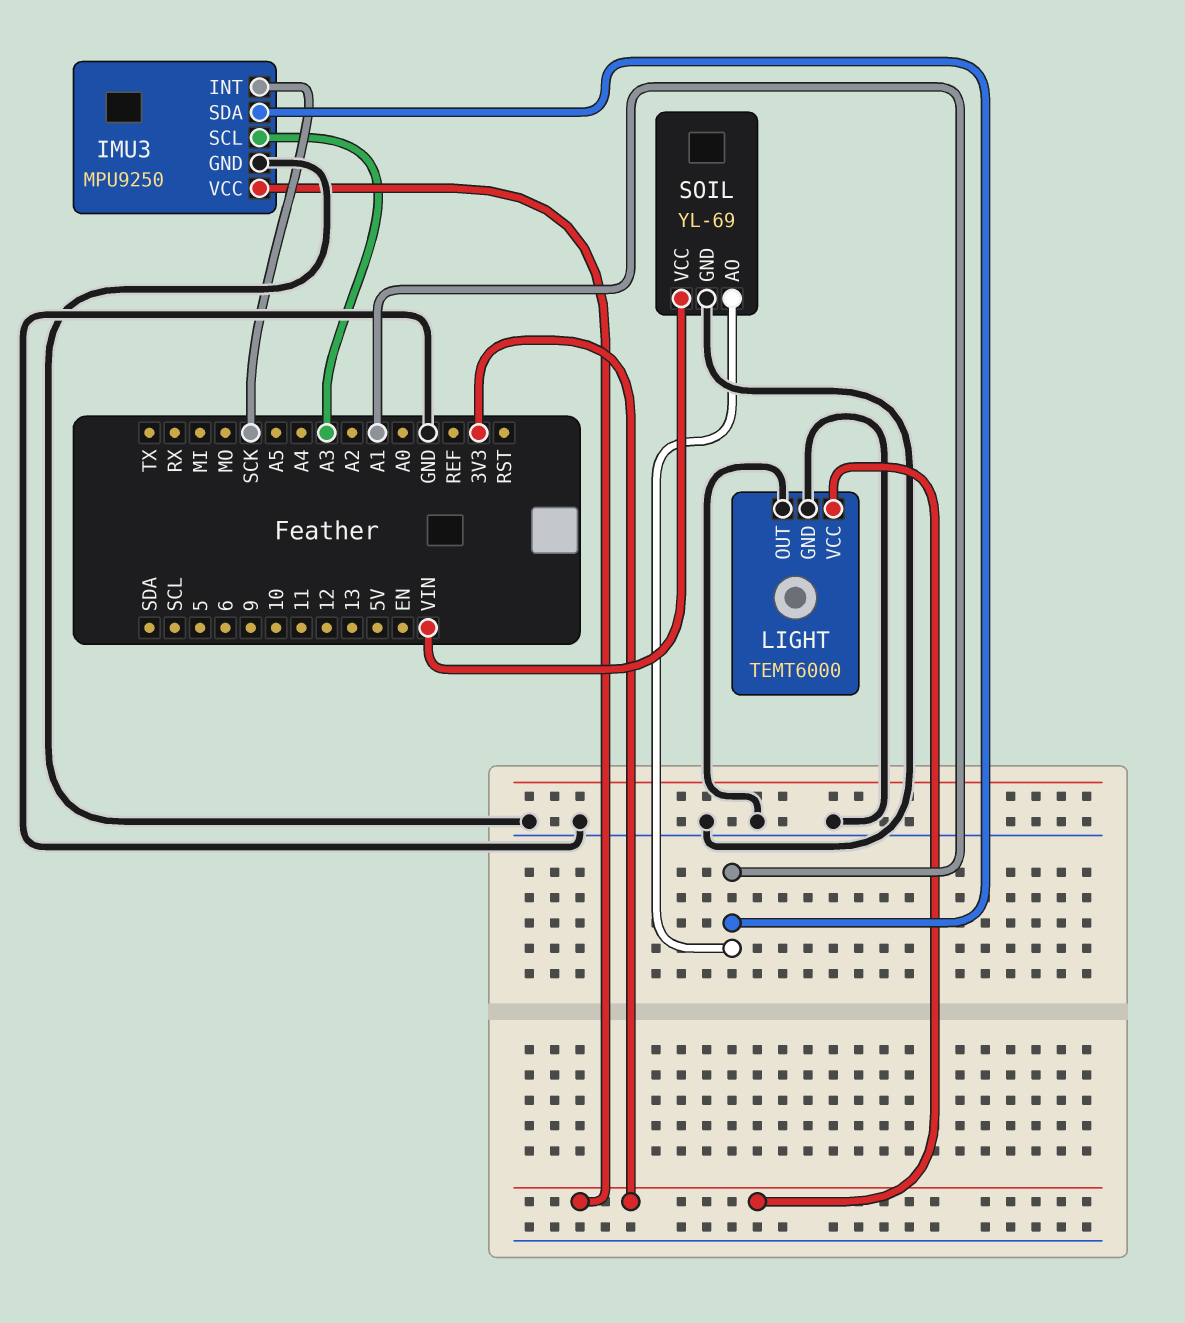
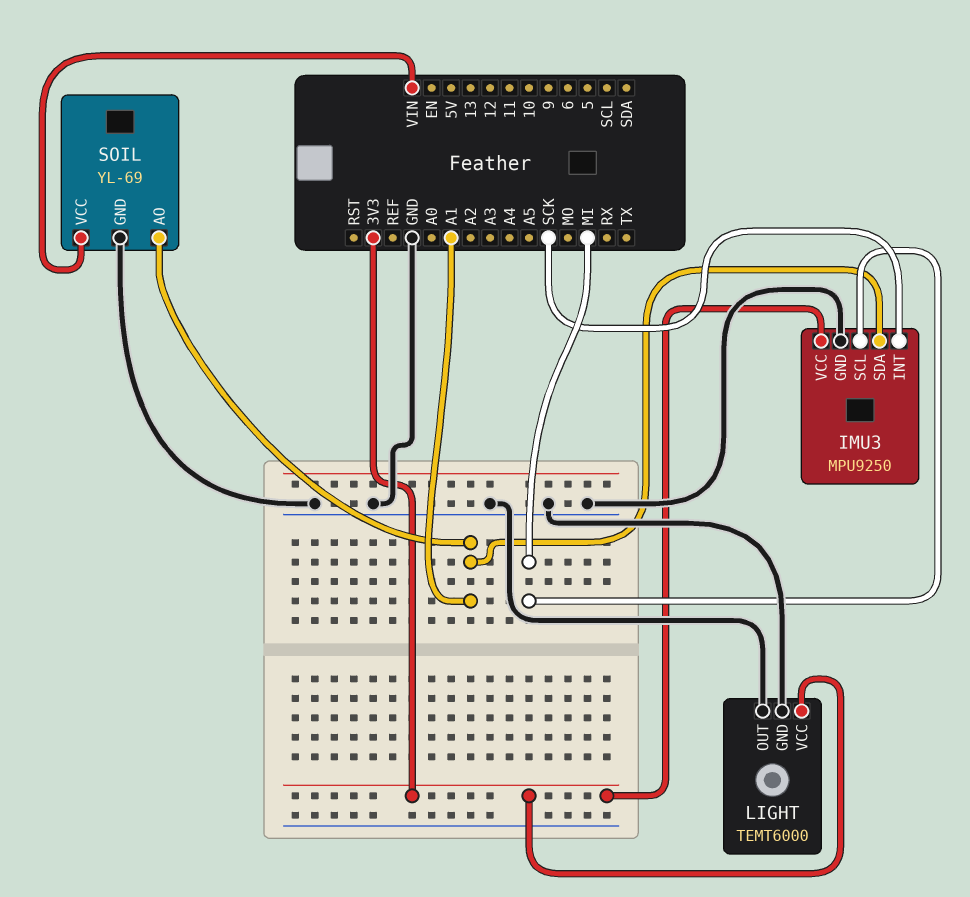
IMU3 pin SCL: A3 -> MI

